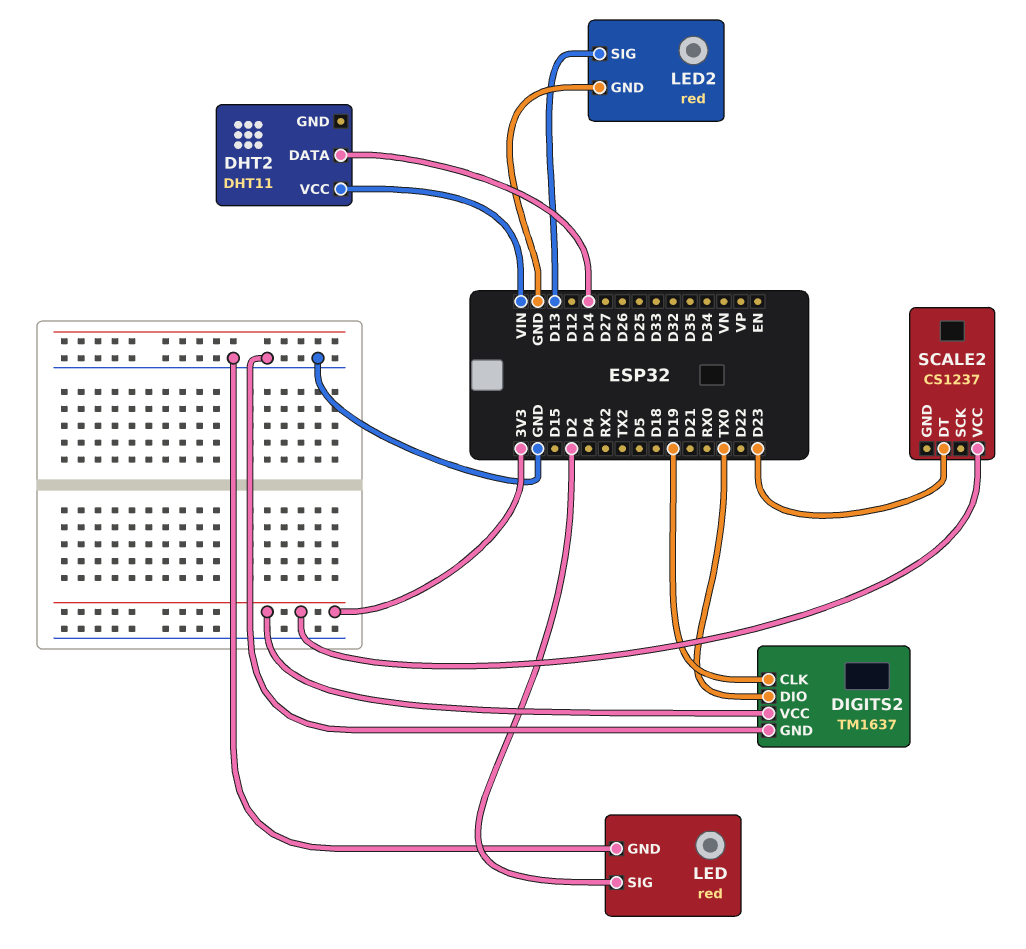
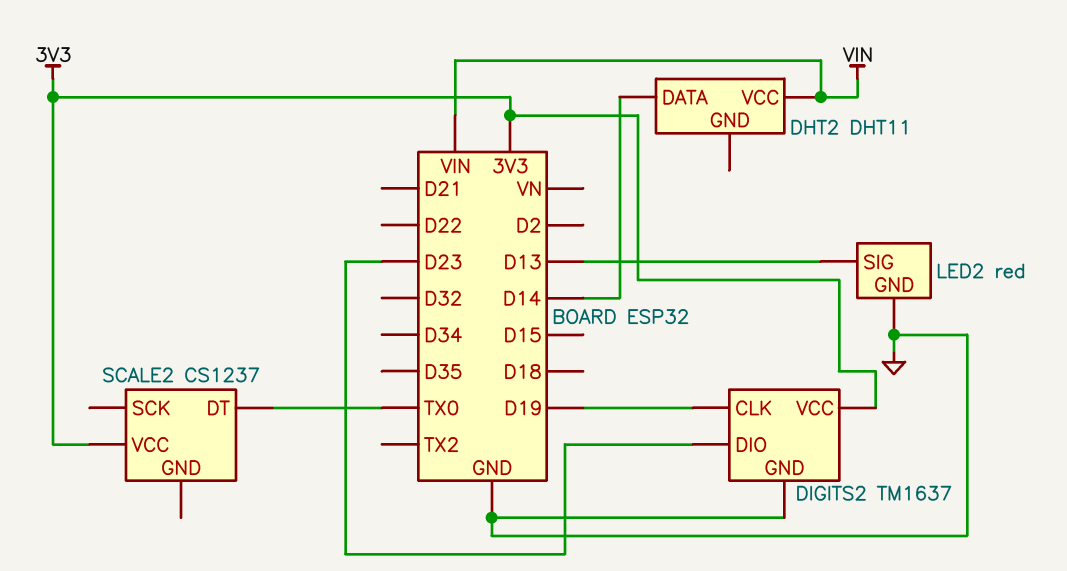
DIGITS2 pin DIO: TX0 -> D23
LED: red -> none
LED pin GND: GND -> none
LED pin SIG: D2 -> none
SCALE2 pin DT: D23 -> TX0

